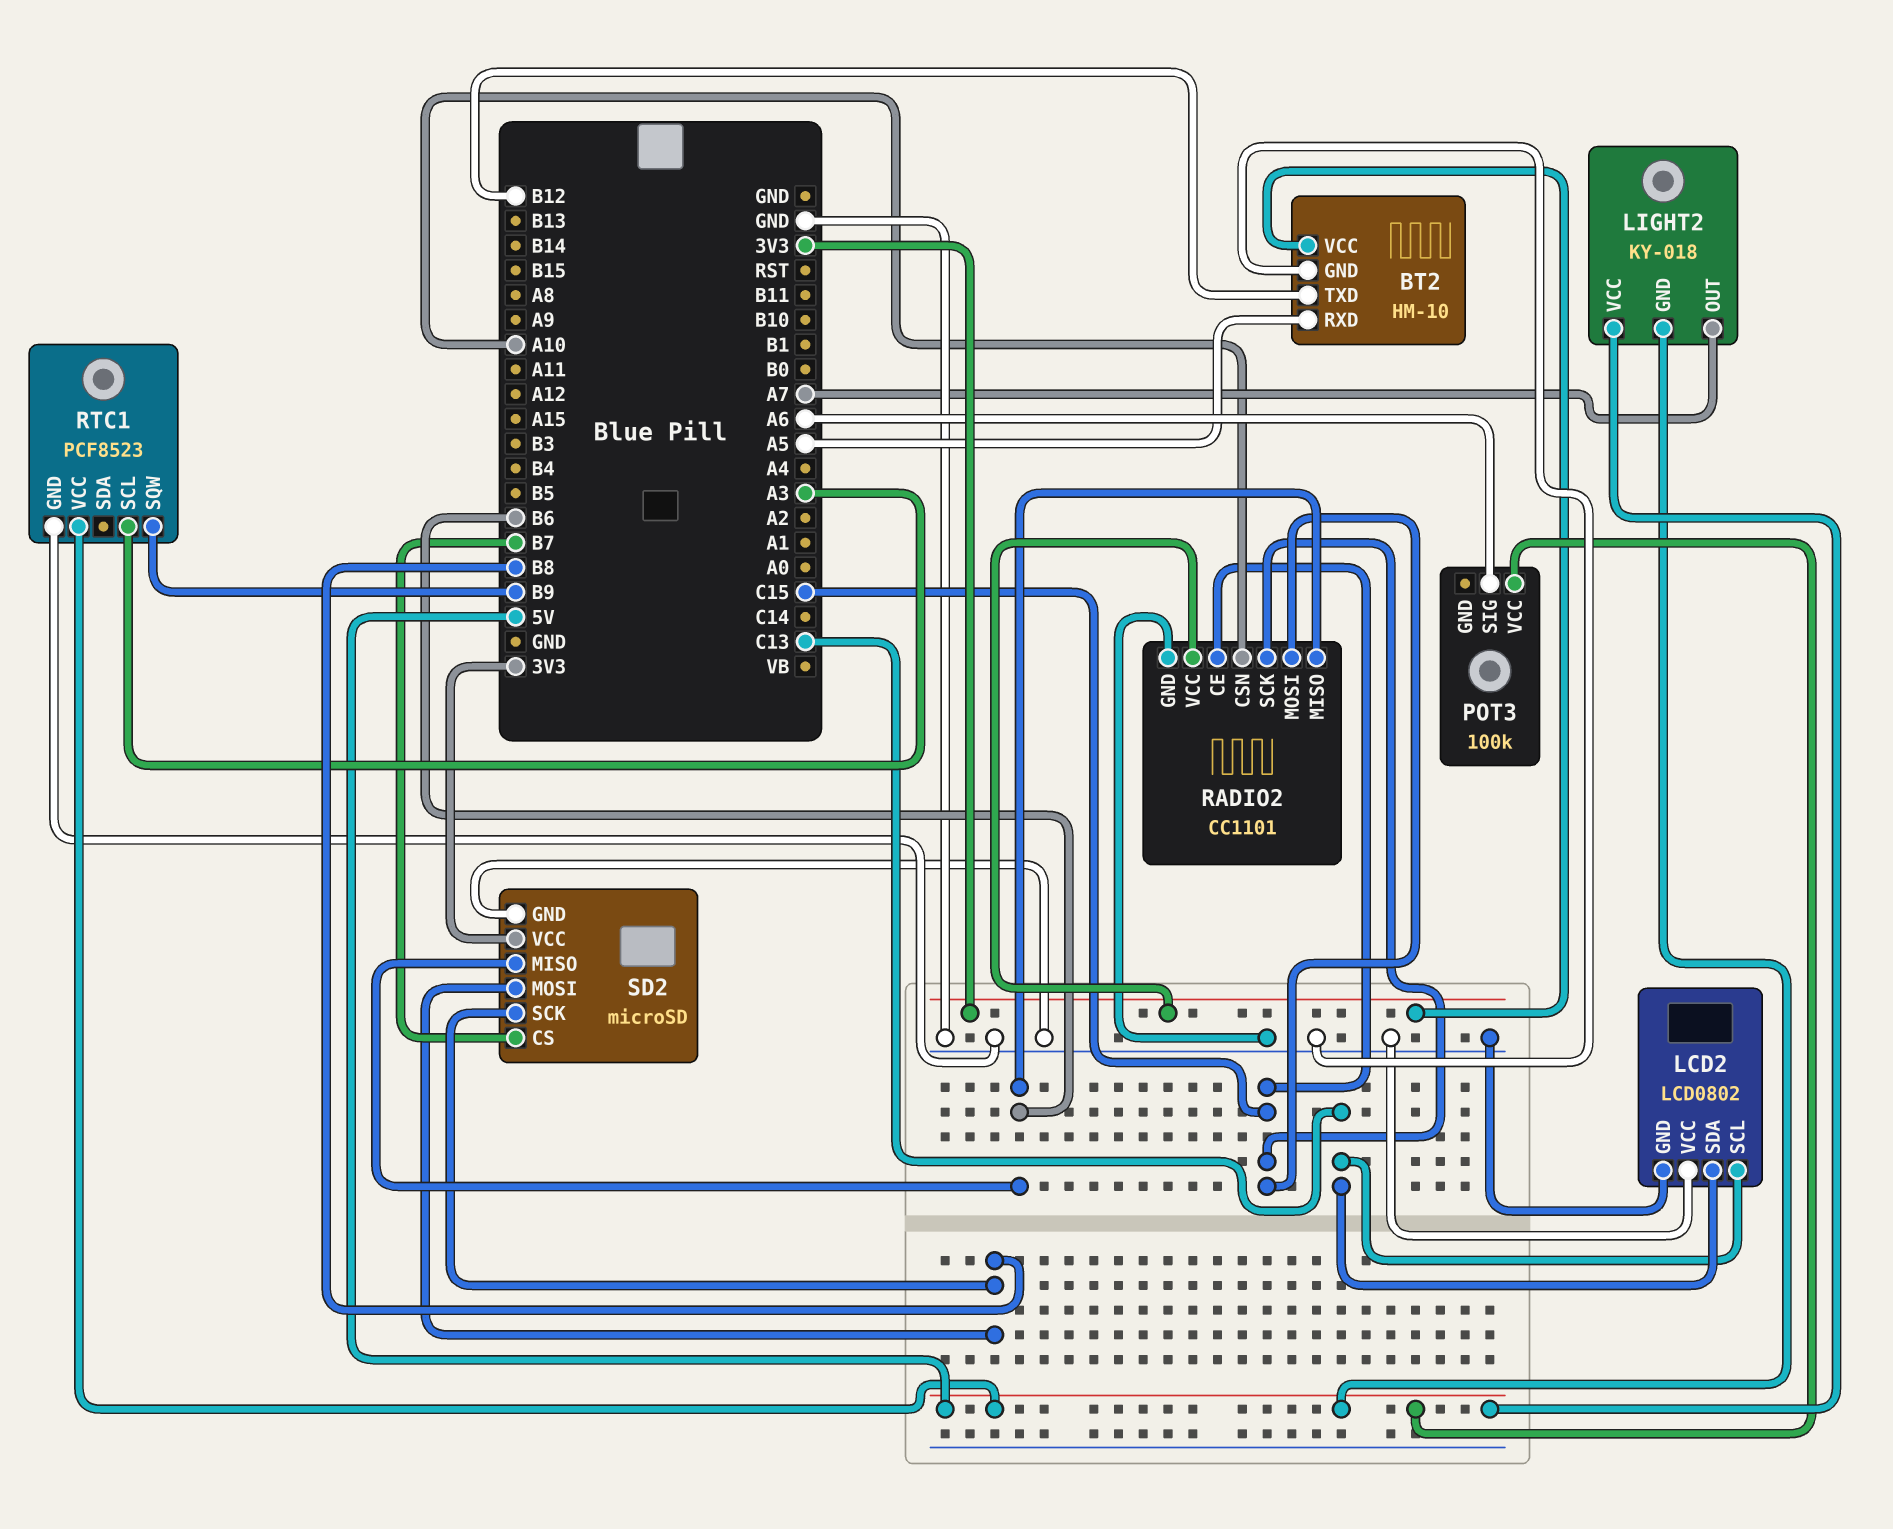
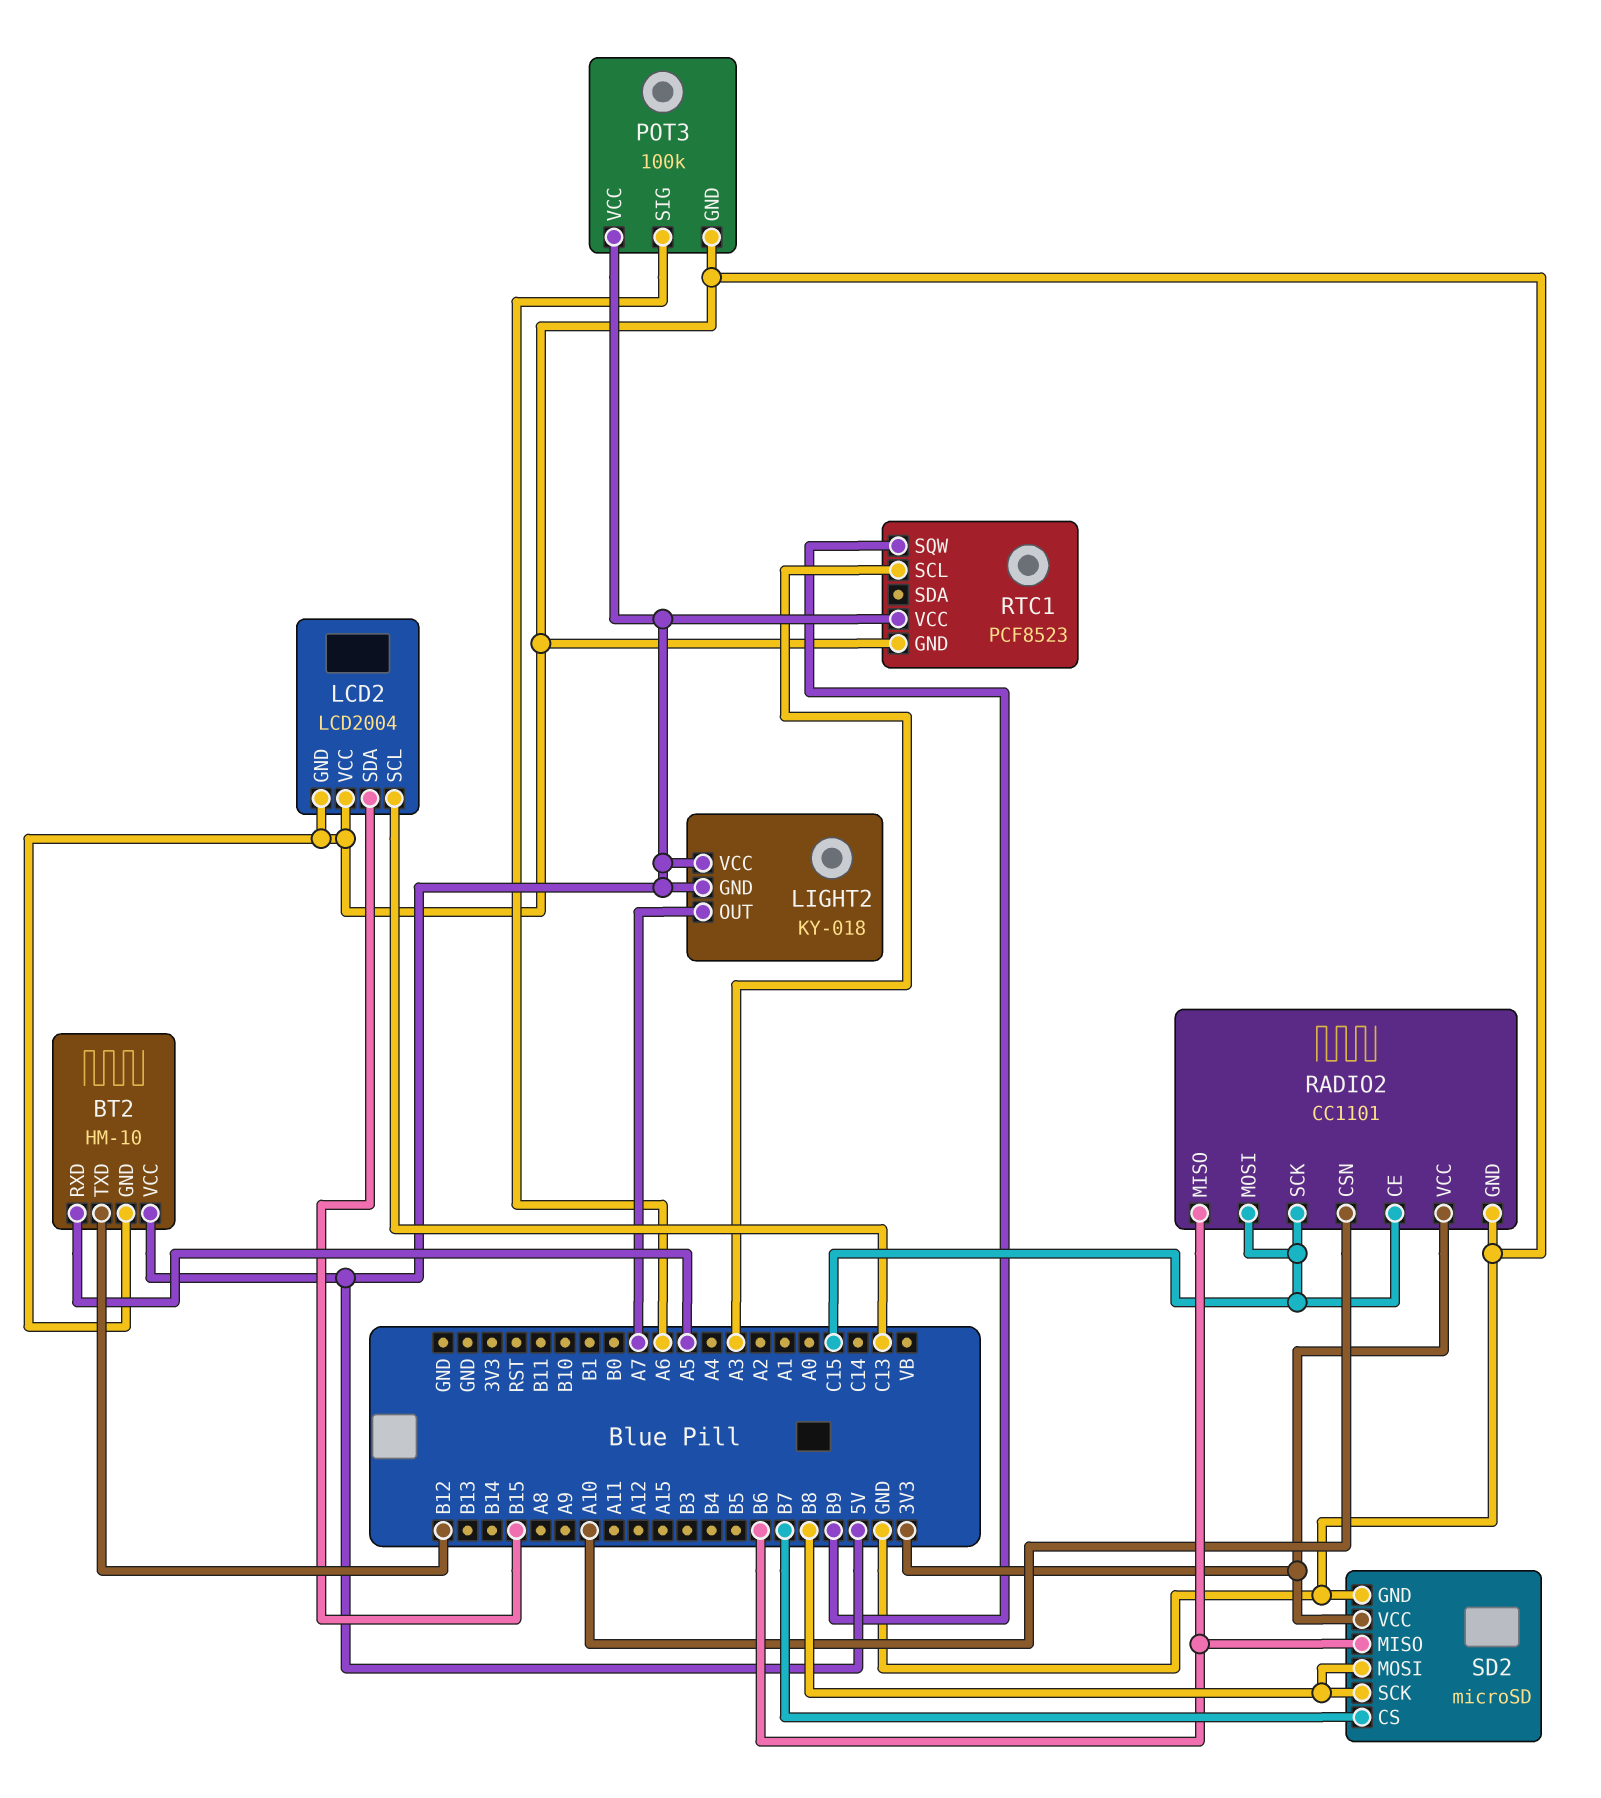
BT2 pin VCC: 3V3 -> 5V
LCD2: LCD0802 -> LCD2004
LCD2 pin SDA: C13 -> B15
POT3 pin GND: none -> GND

